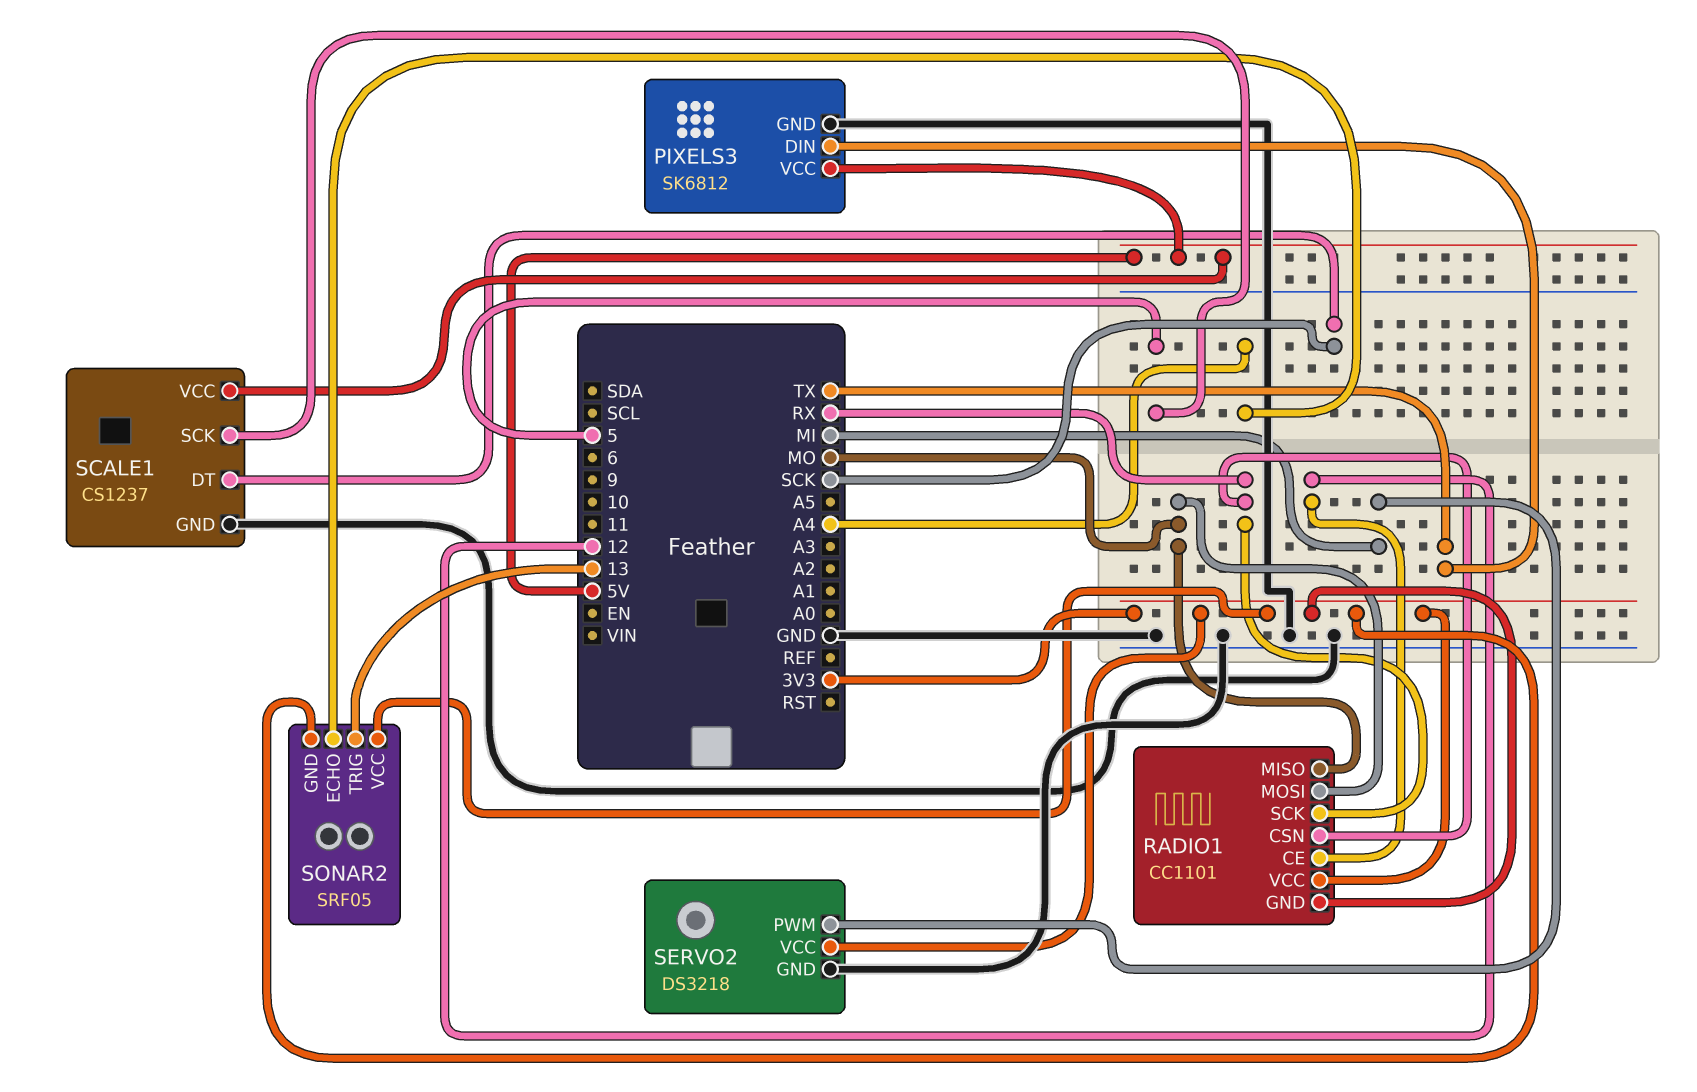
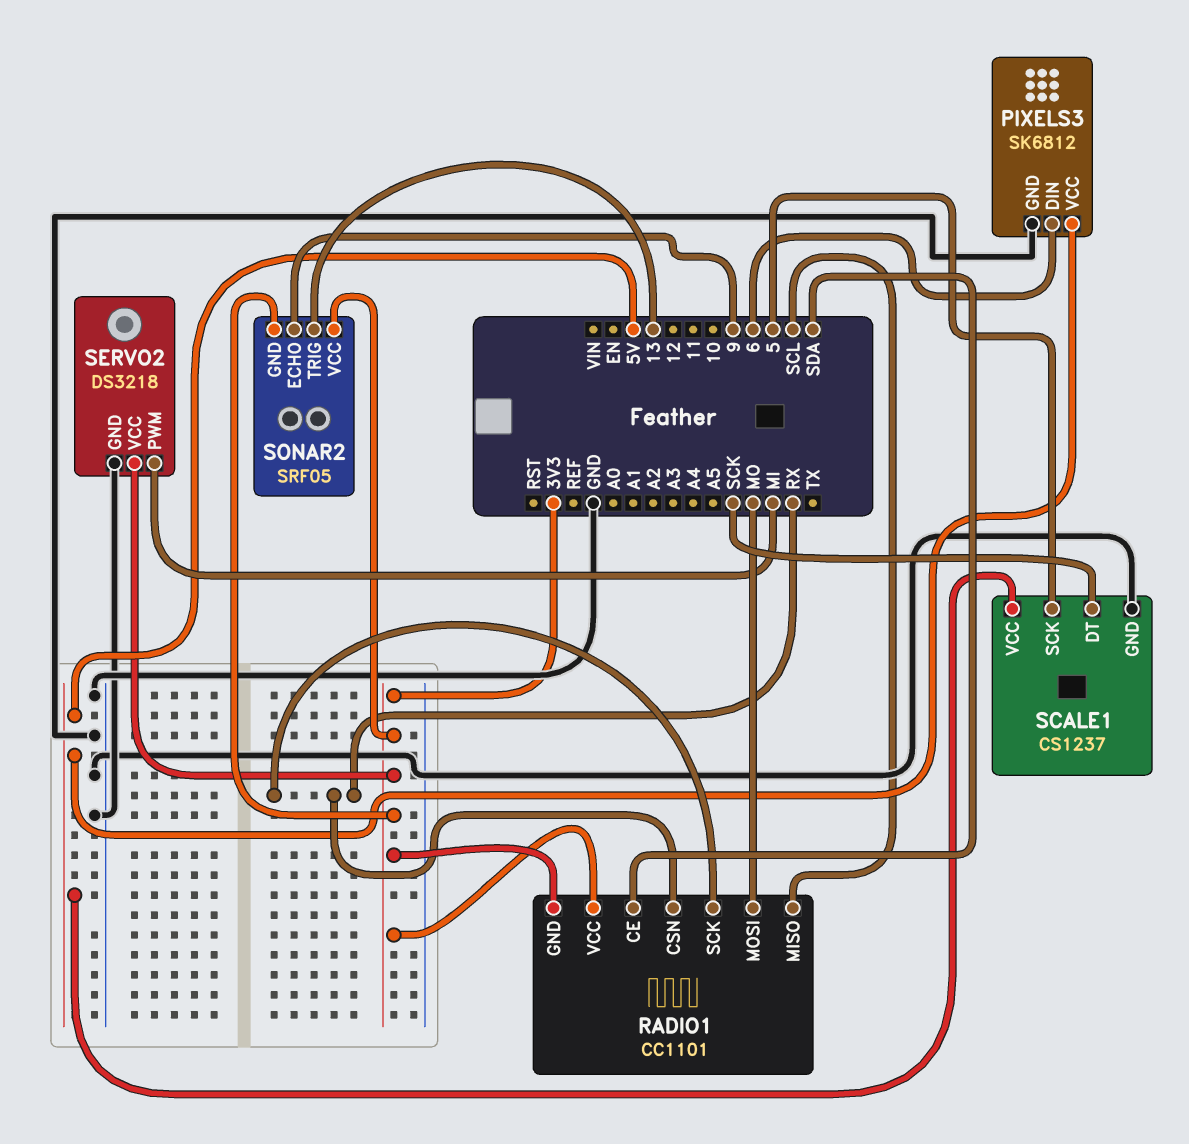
PIXELS3 pin DIN: TX -> 6
RADIO1 pin CE: 12 -> SDA
RADIO1 pin MISO: MO -> SCL
SONAR2 pin ECHO: A4 -> 9

